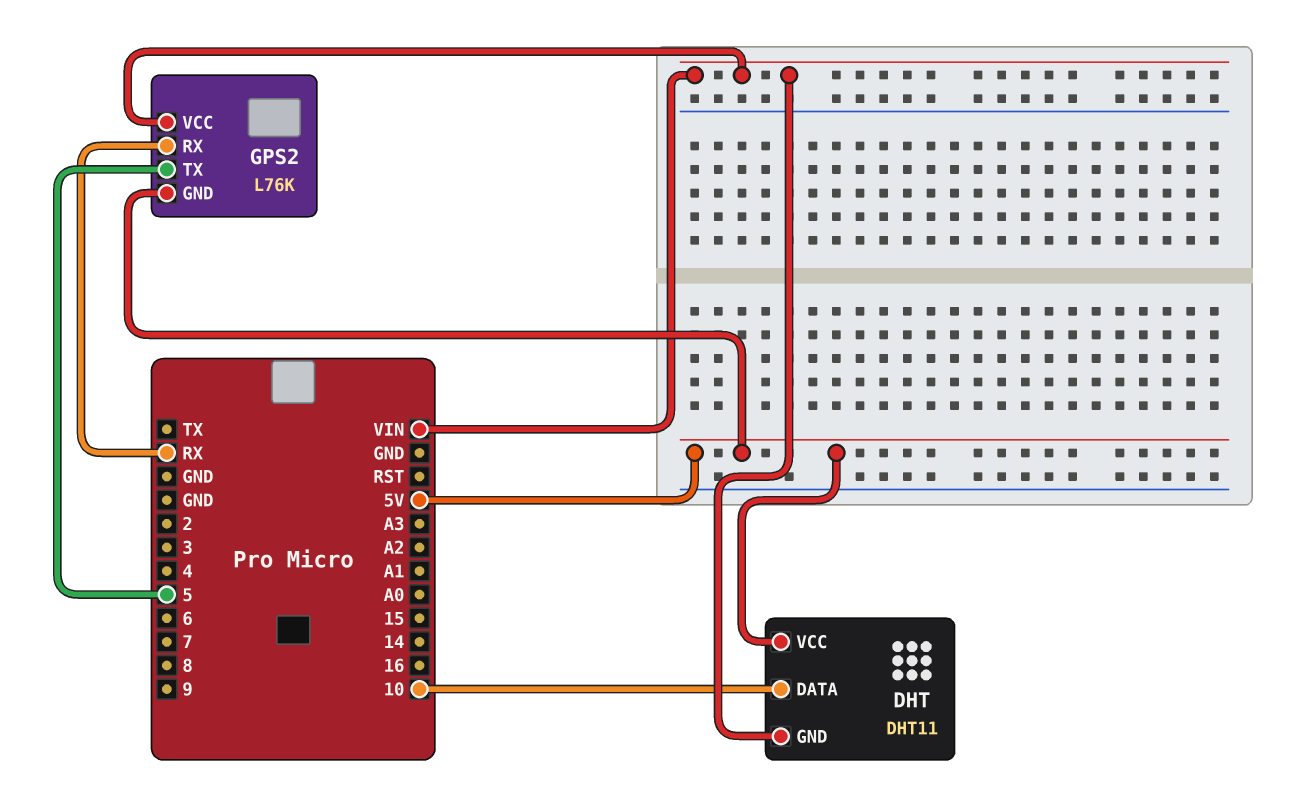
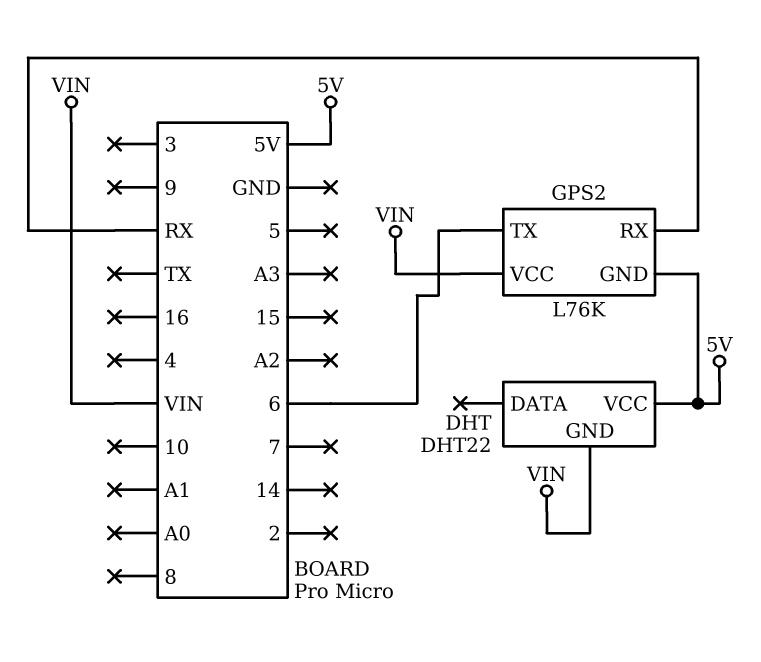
DHT: DHT11 -> DHT22
DHT pin DATA: 10 -> none
GPS2 pin TX: 5 -> 6

